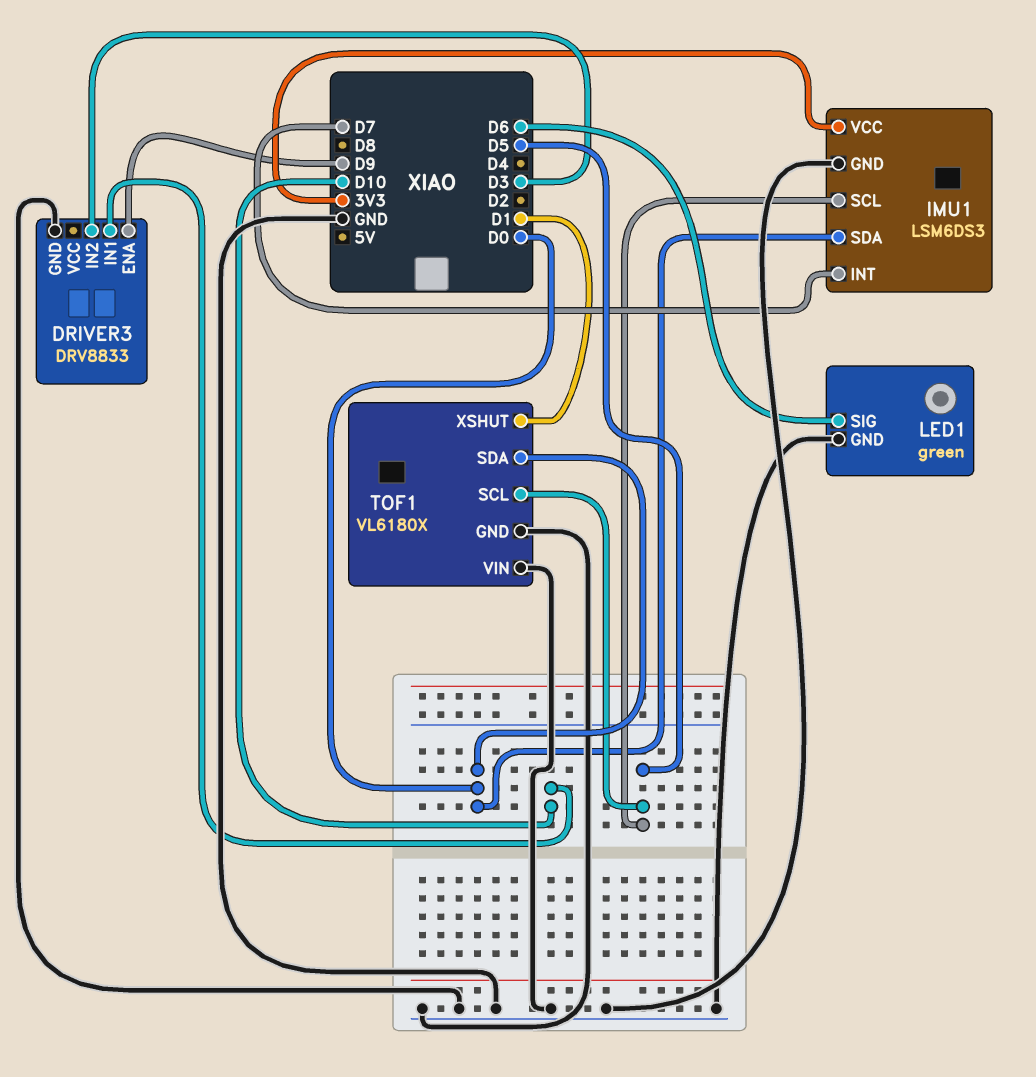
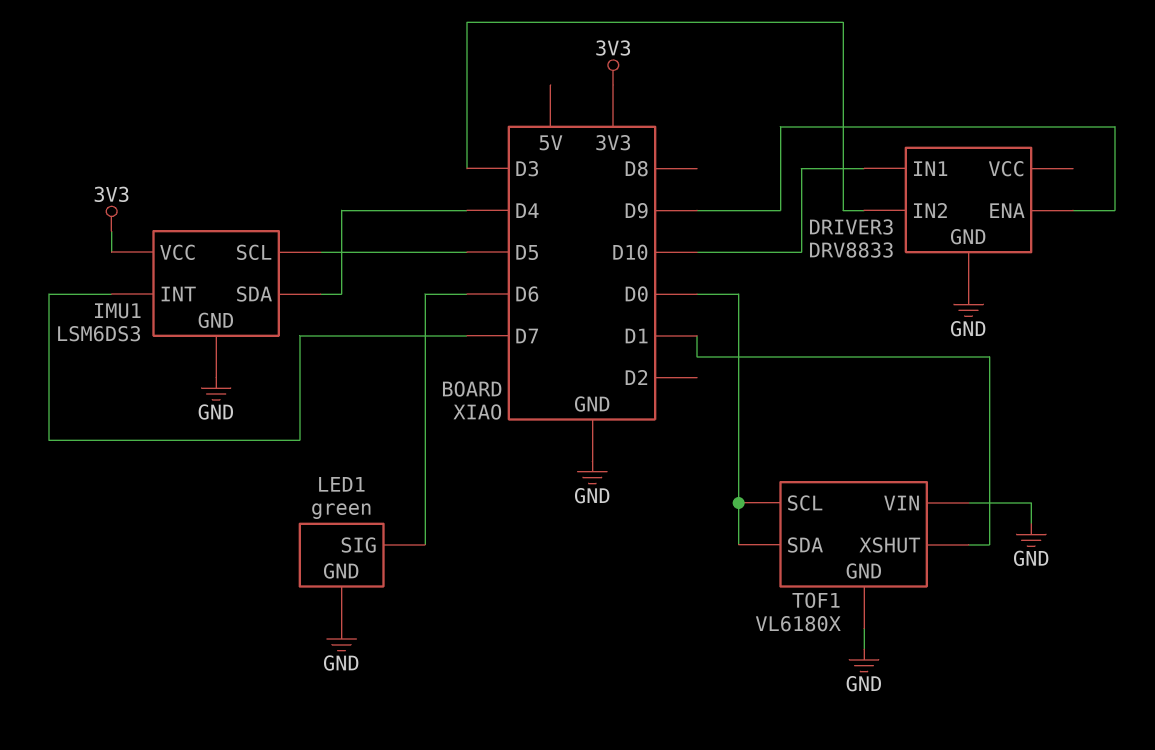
IMU1 pin SDA: D0 -> D4
TOF1 pin SCL: D5 -> D0

